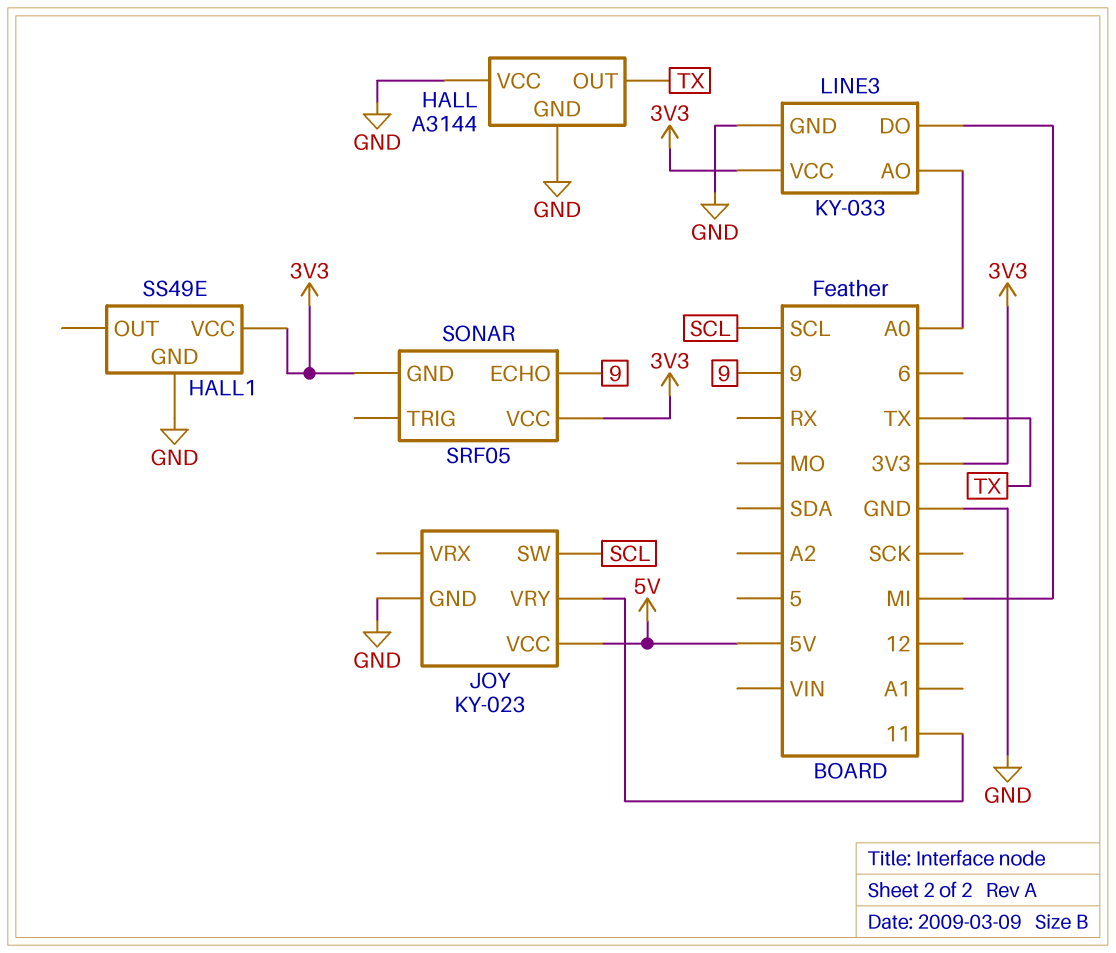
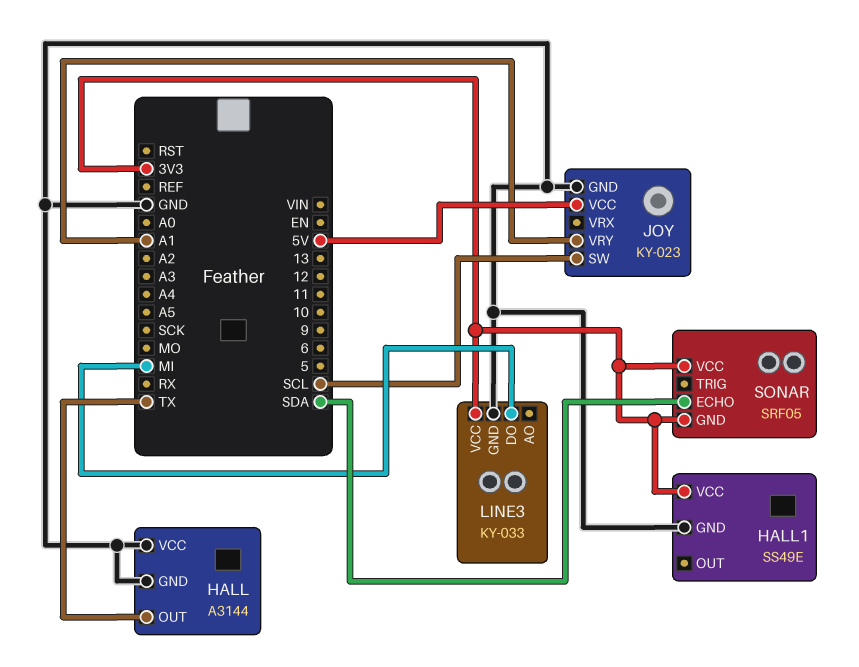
JOY pin VRY: 11 -> A1
LINE3 pin AO: A0 -> none
SONAR pin ECHO: 9 -> SDA

